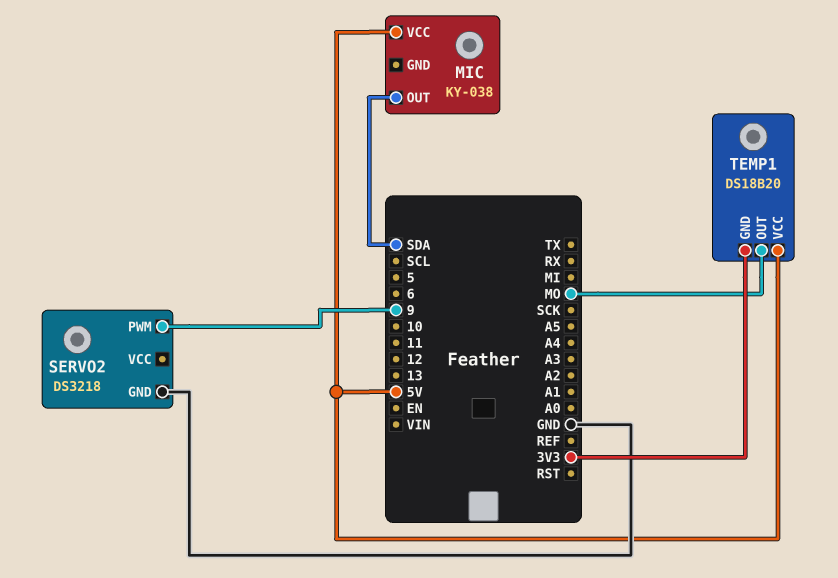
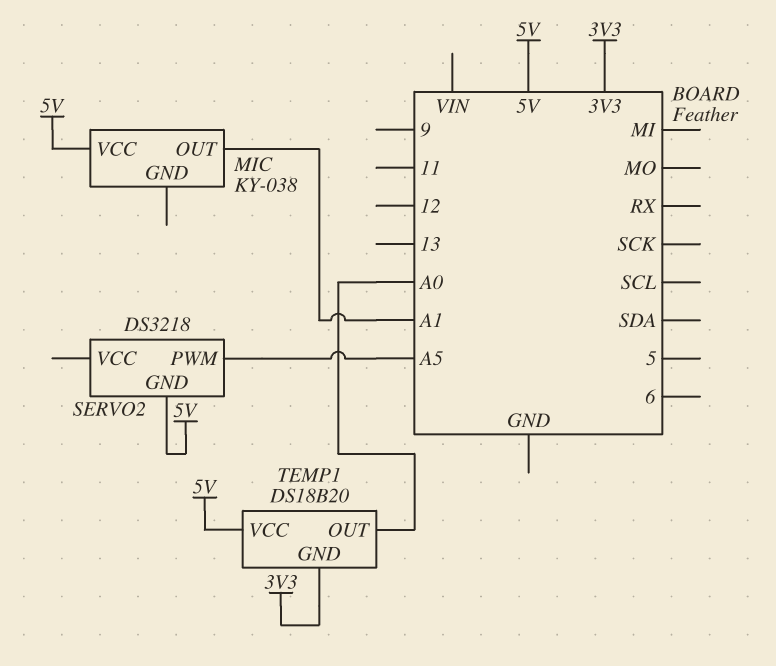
MIC pin OUT: SDA -> A1
SERVO2 pin GND: GND -> 5V
SERVO2 pin PWM: 9 -> A5
TEMP1 pin OUT: MO -> A0

